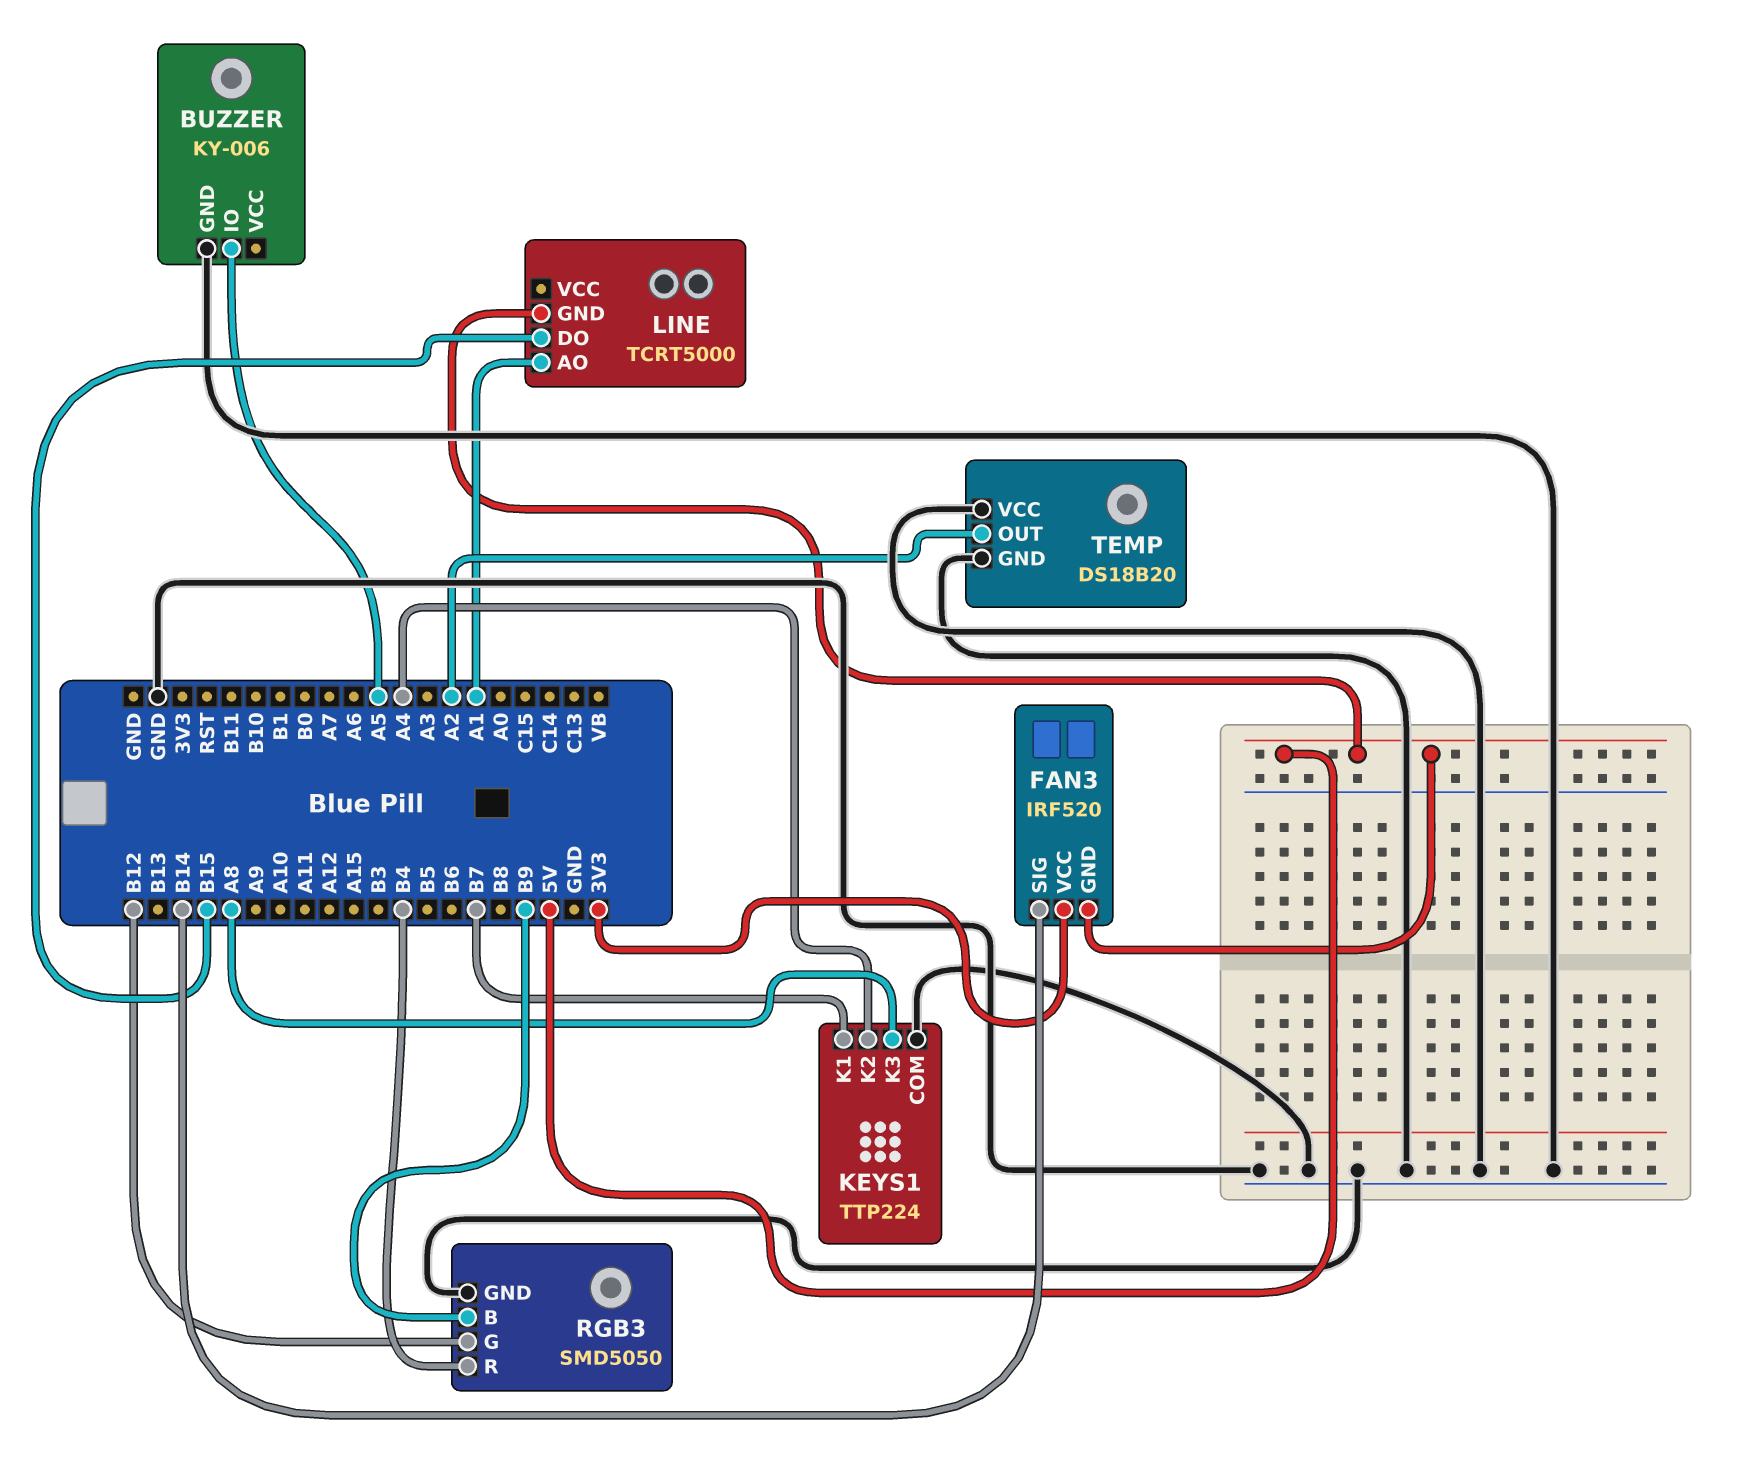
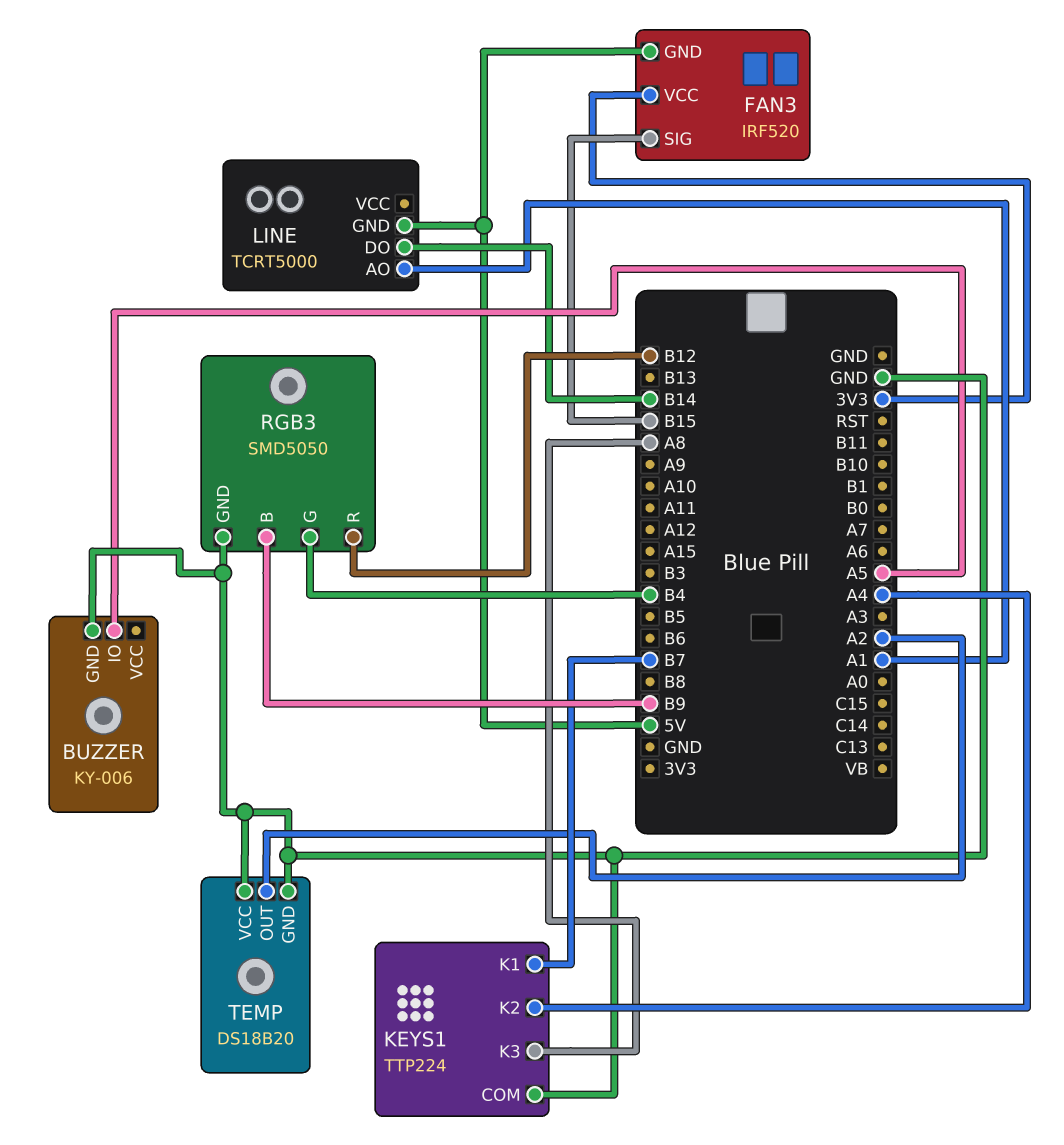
FAN3 pin SIG: B14 -> B15
LINE pin DO: B15 -> B14
RGB3 pin G: B12 -> B4
RGB3 pin R: B4 -> B12

